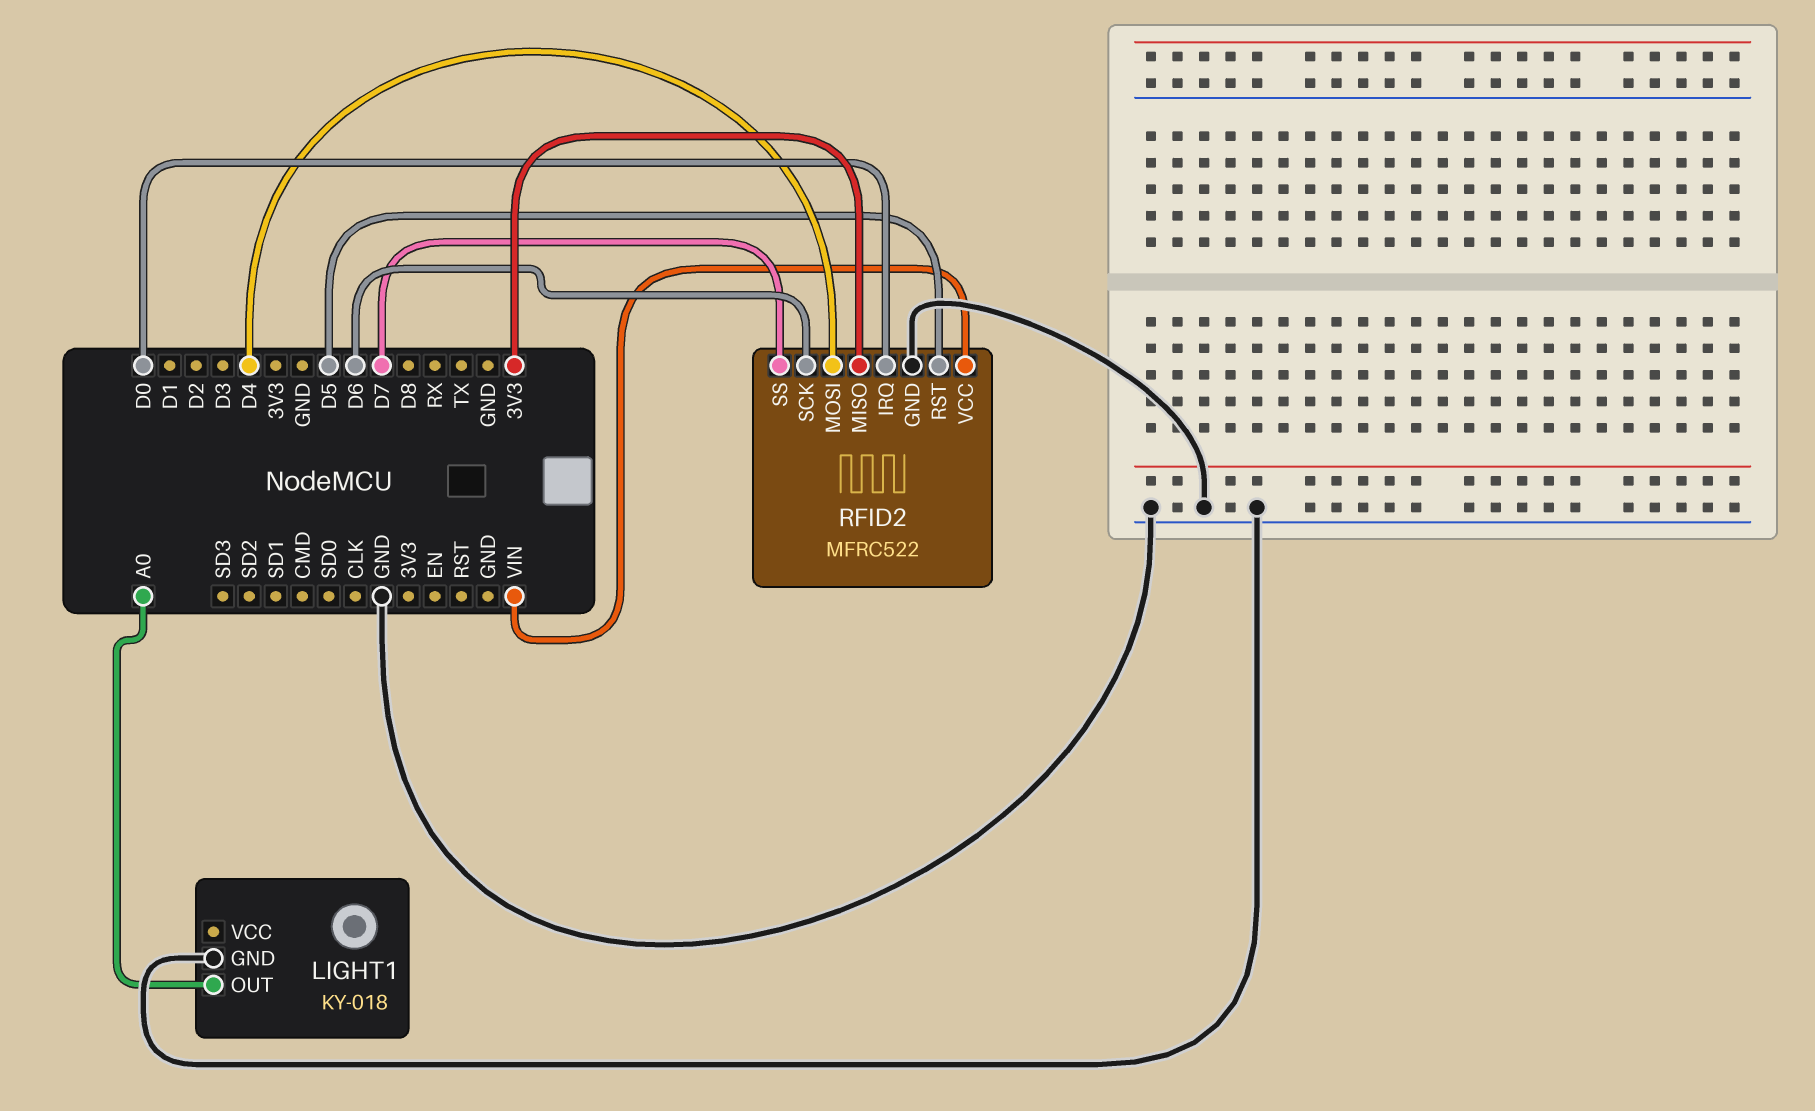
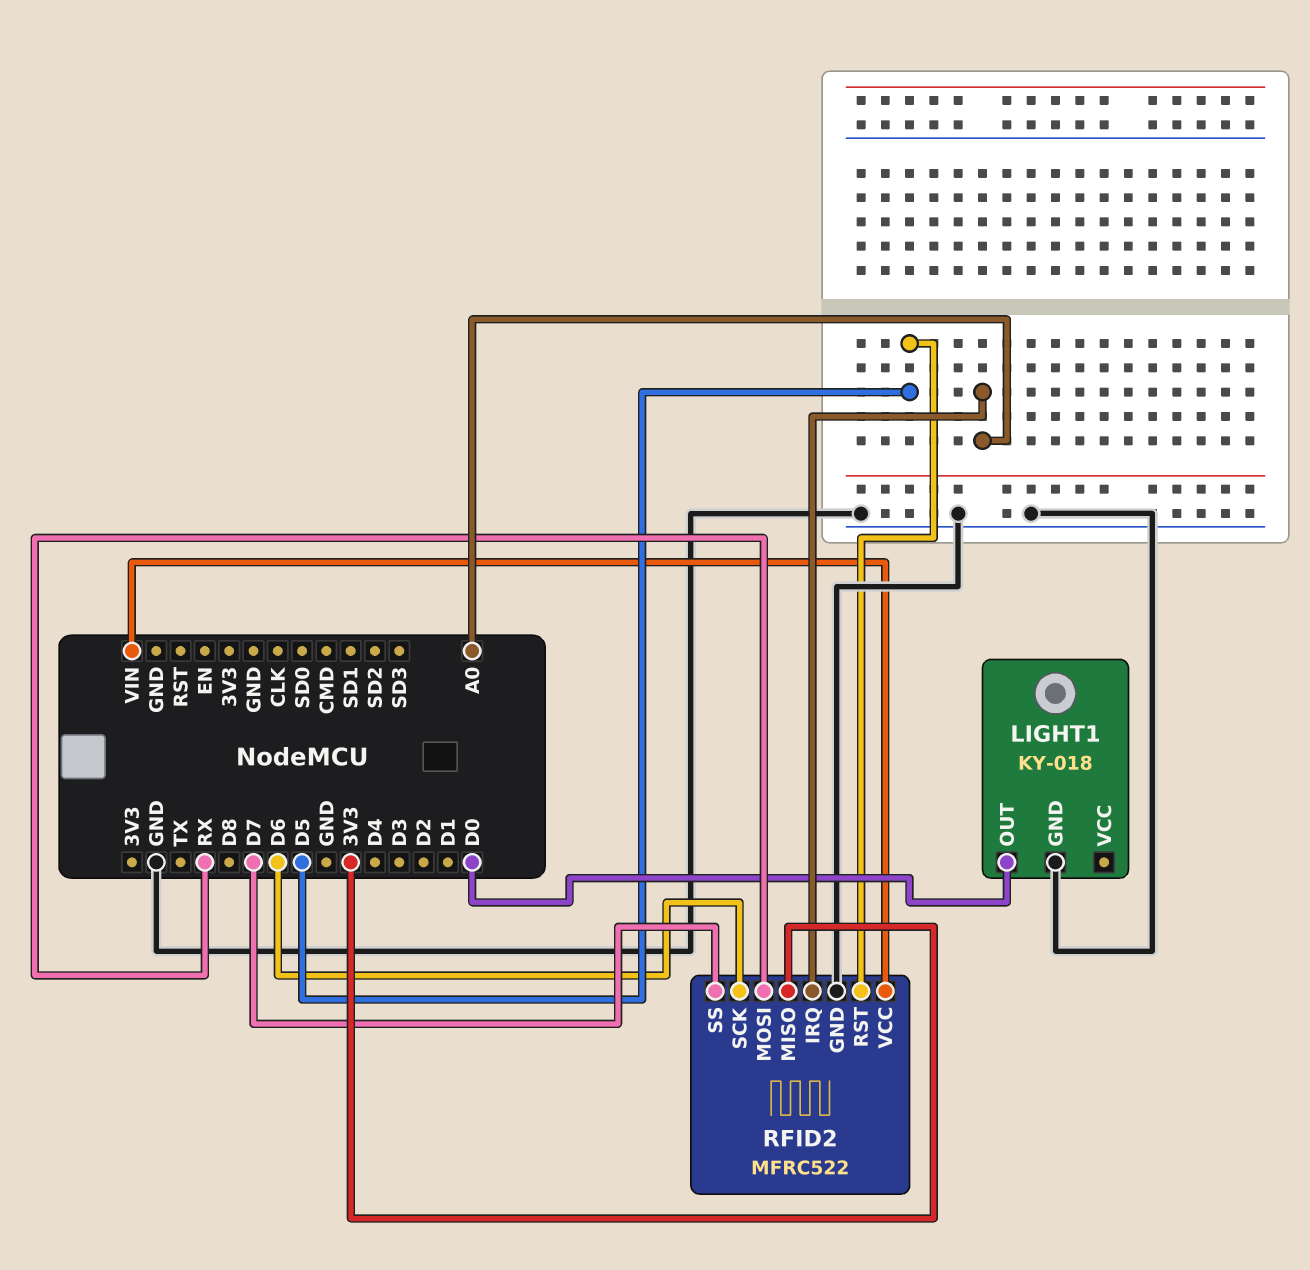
LIGHT1 pin OUT: A0 -> D0
RFID2 pin IRQ: D0 -> A0
RFID2 pin MOSI: D4 -> RX

